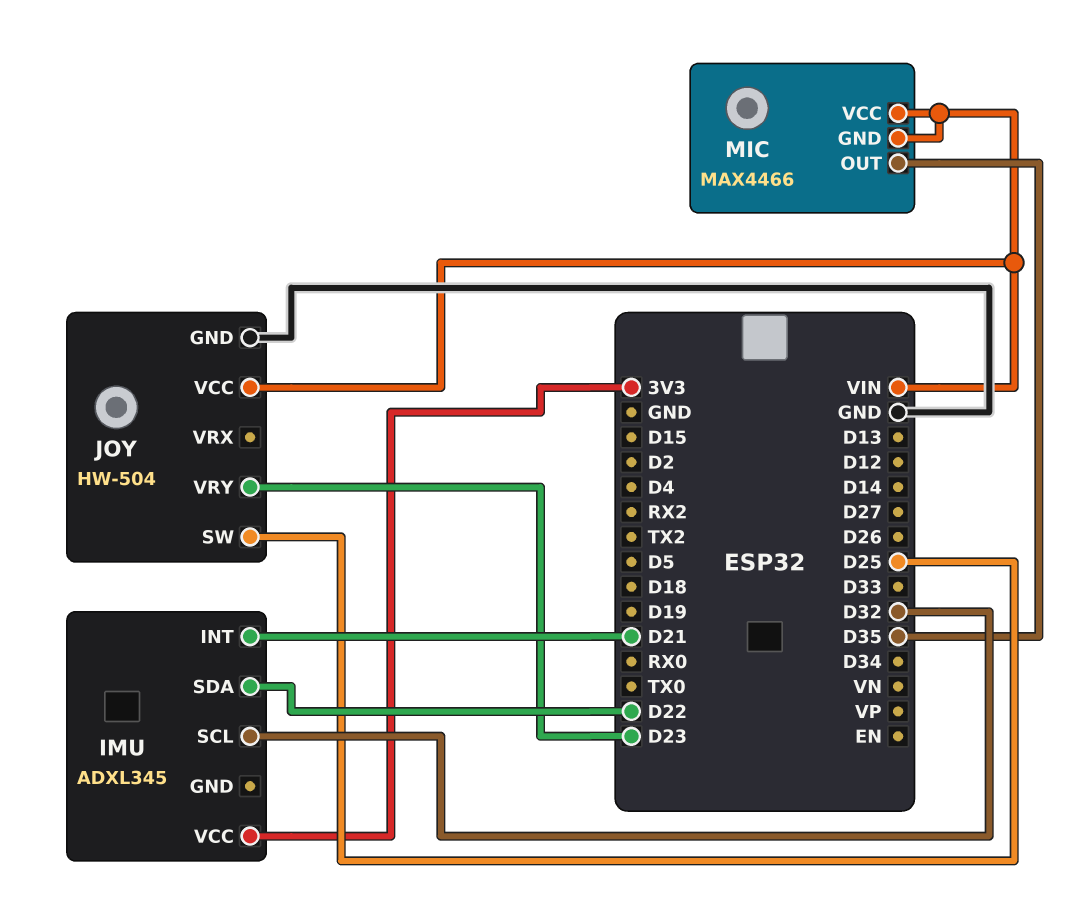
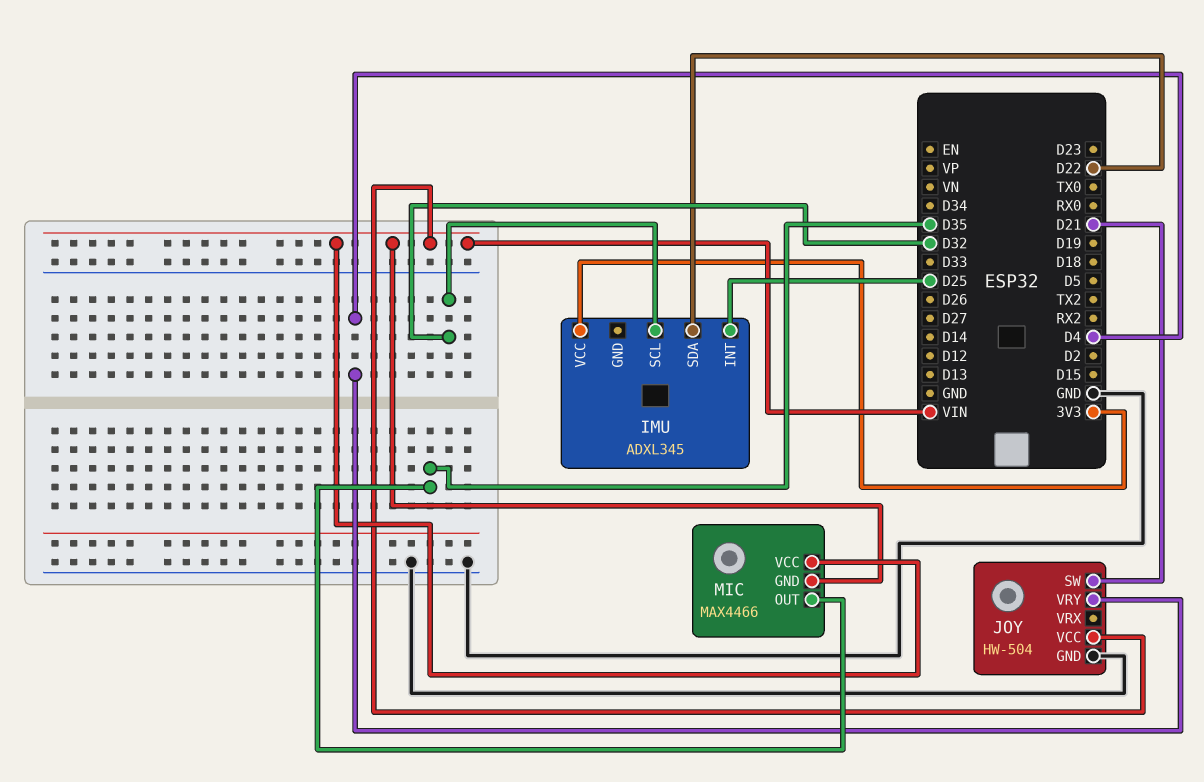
IMU pin INT: D21 -> D25
JOY pin SW: D25 -> D21
JOY pin VRY: D23 -> D4

